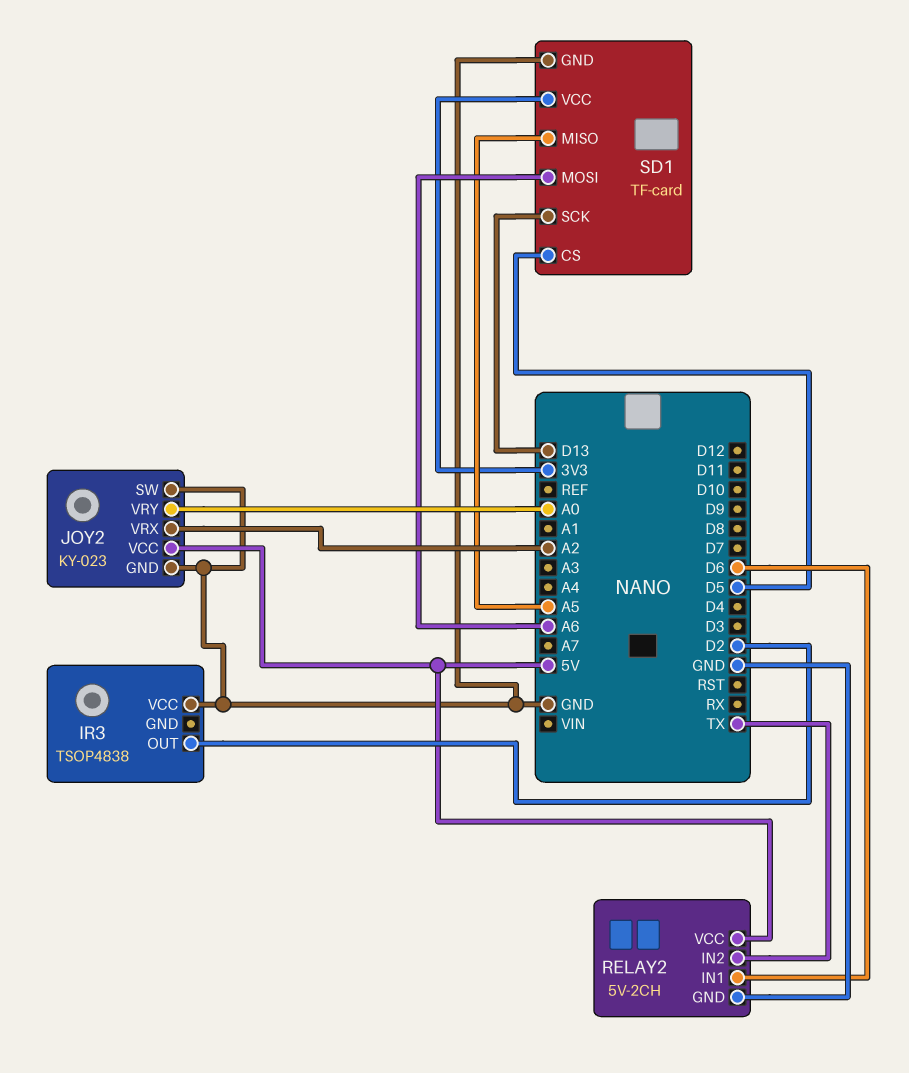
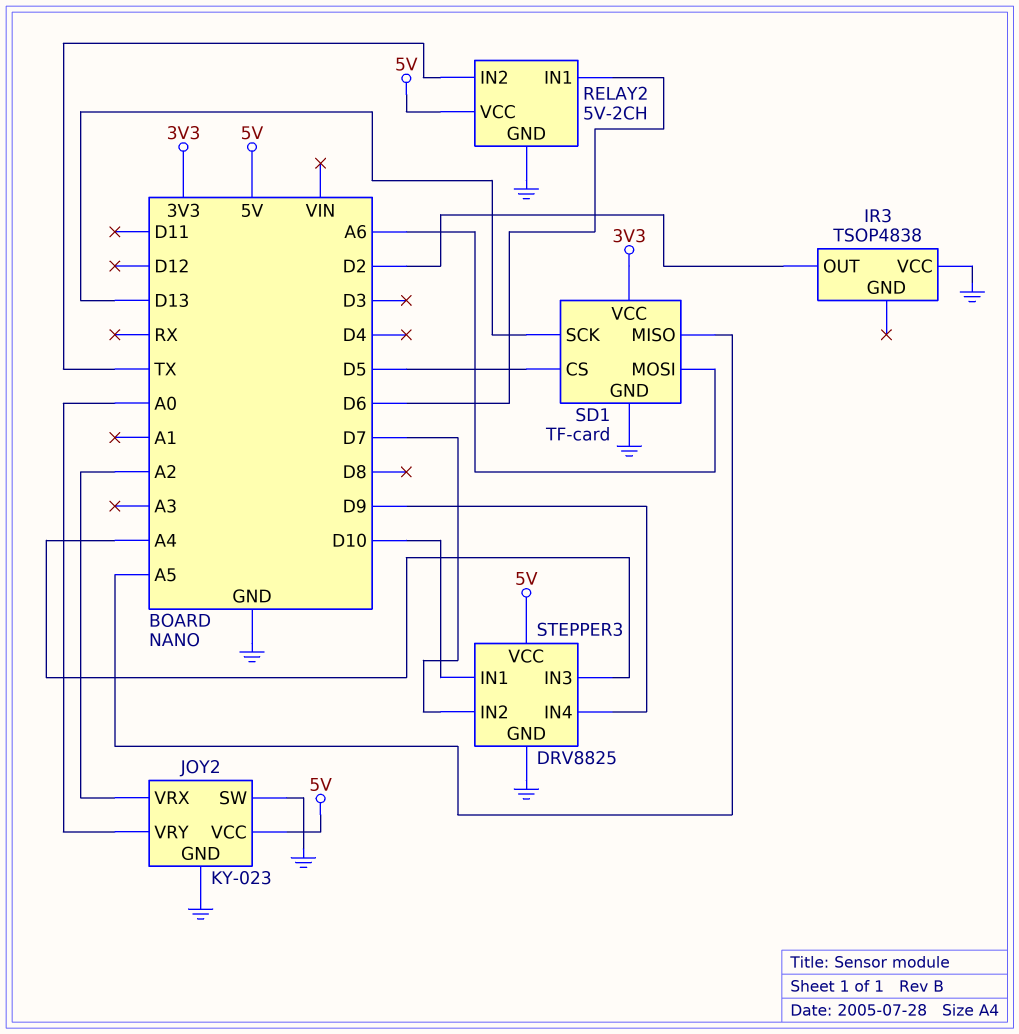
STEPPER3: none -> DRV8825
STEPPER3 pin GND: none -> GND
STEPPER3 pin IN1: none -> D10
STEPPER3 pin IN2: none -> D7
STEPPER3 pin IN3: none -> A4
STEPPER3 pin IN4: none -> D9
STEPPER3 pin VCC: none -> 5V

